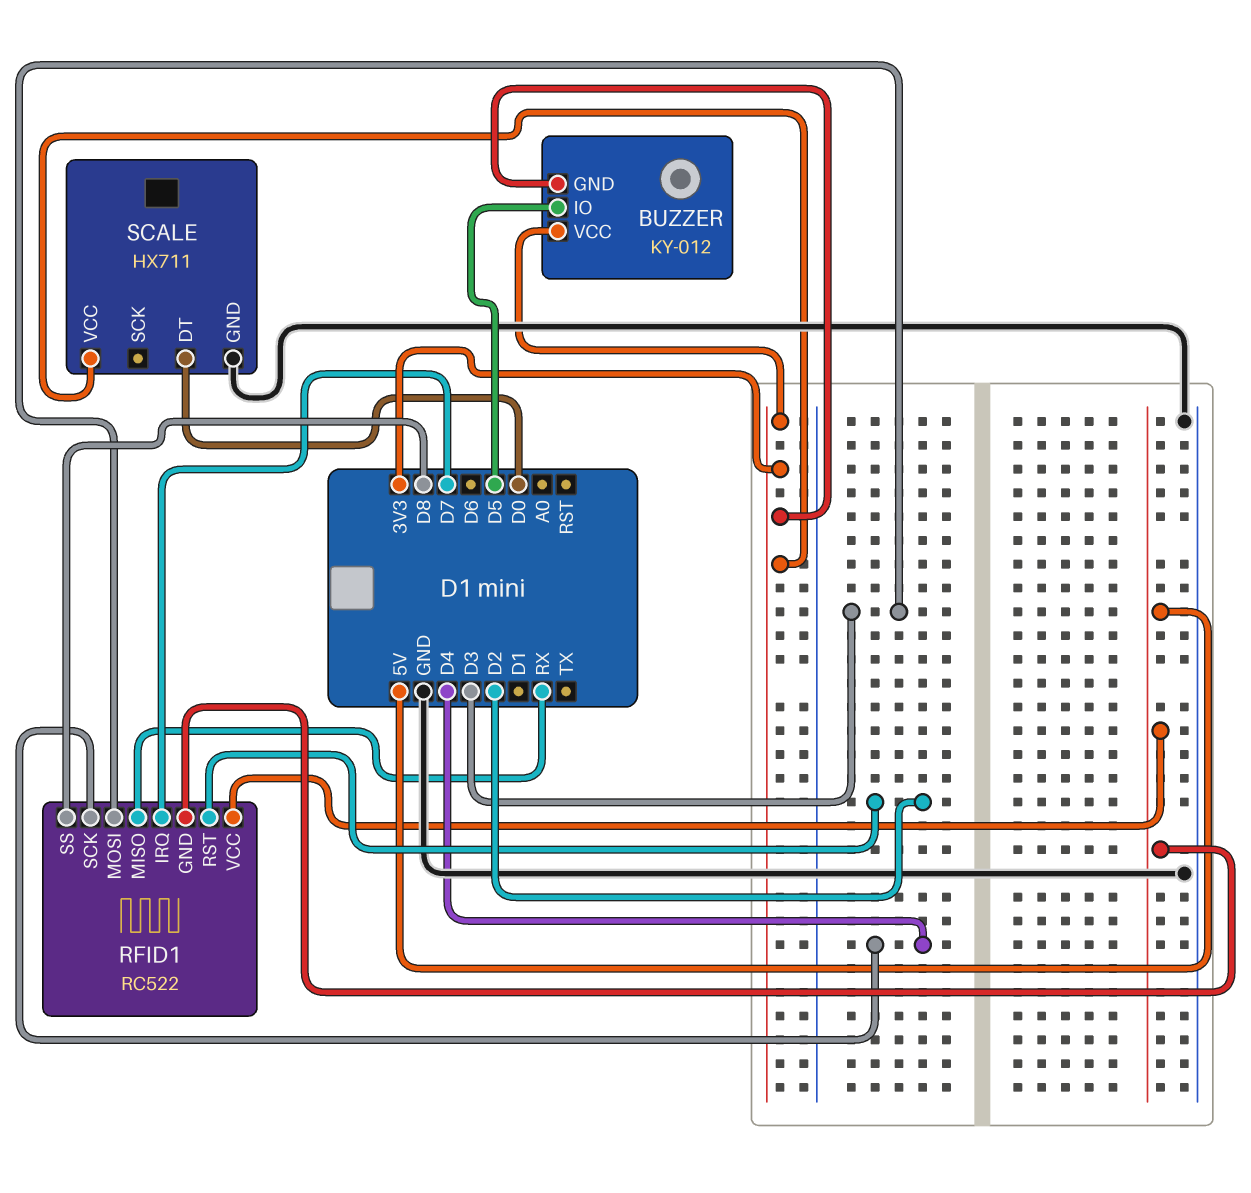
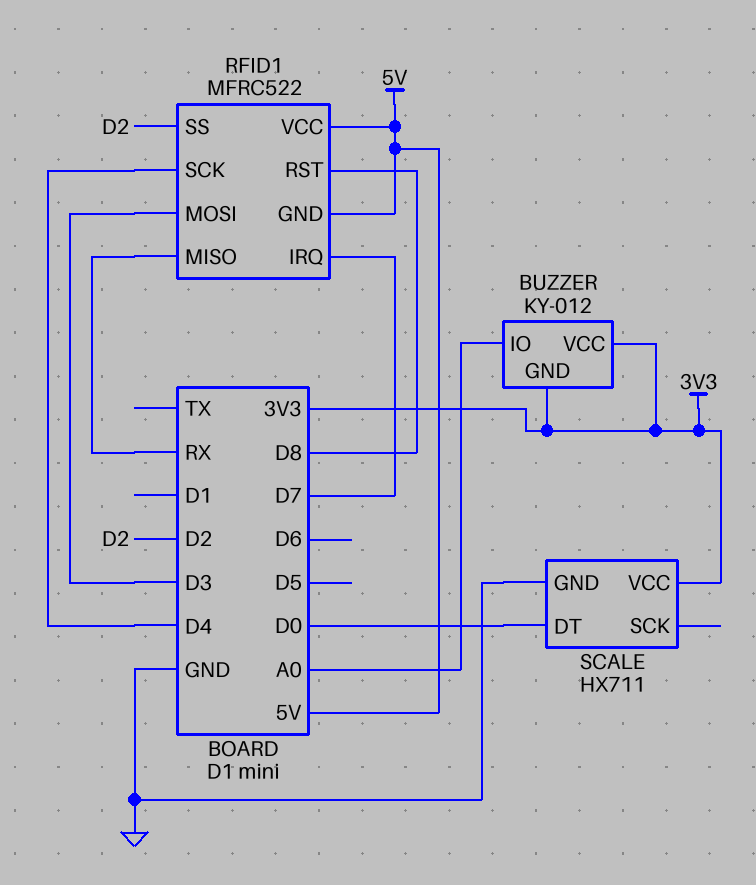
BUZZER pin IO: D5 -> A0
RFID1: RC522 -> MFRC522
RFID1 pin RST: D2 -> D8
RFID1 pin SS: D8 -> D2

